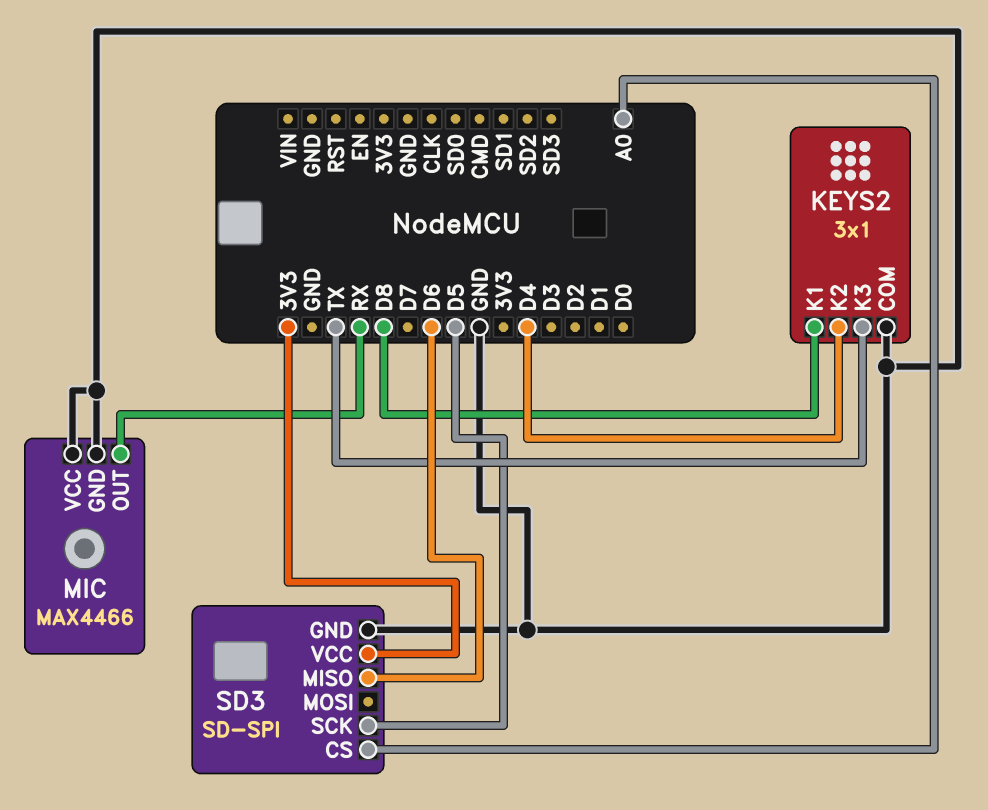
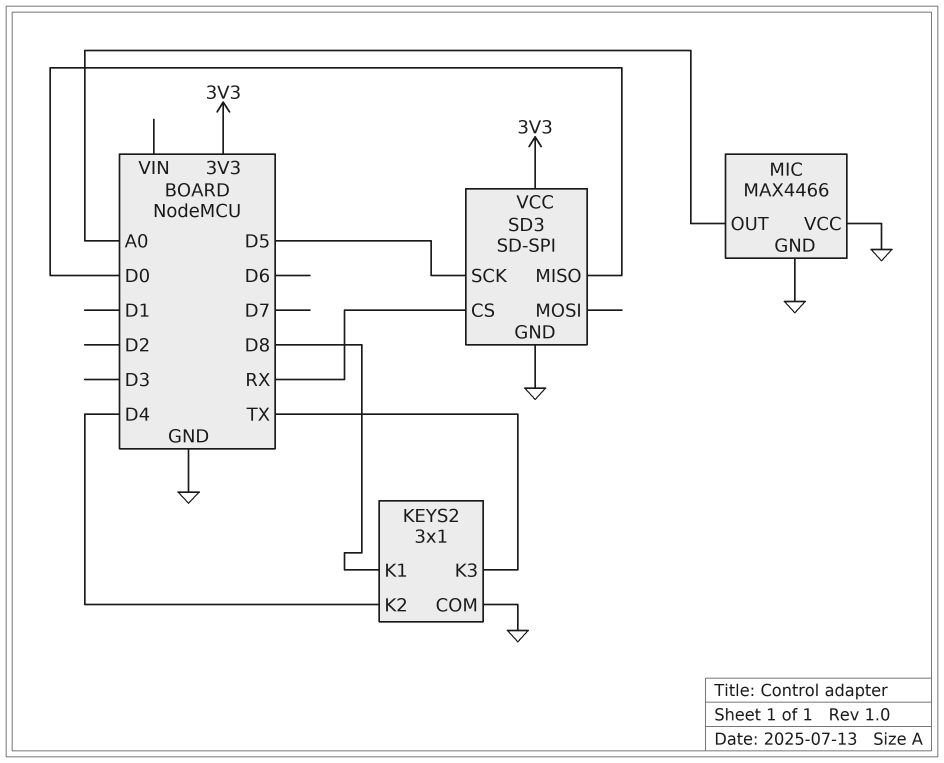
MIC pin OUT: RX -> A0
SD3 pin CS: A0 -> RX
SD3 pin MISO: D6 -> D0

